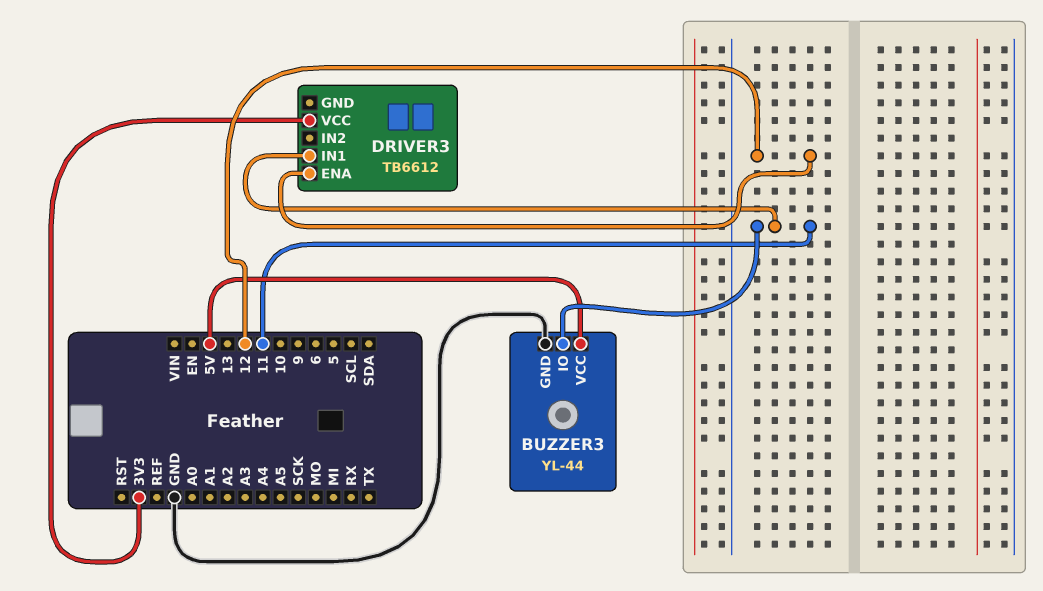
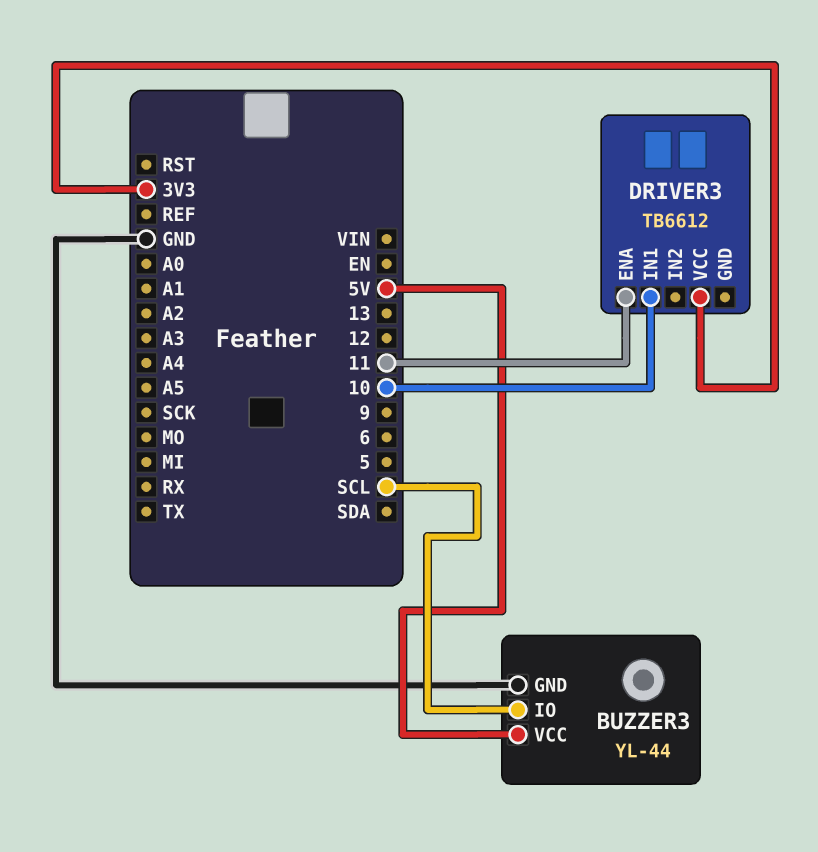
BUZZER3 pin IO: 11 -> SCL
DRIVER3 pin ENA: 12 -> 11
DRIVER3 pin IN1: 11 -> 10

